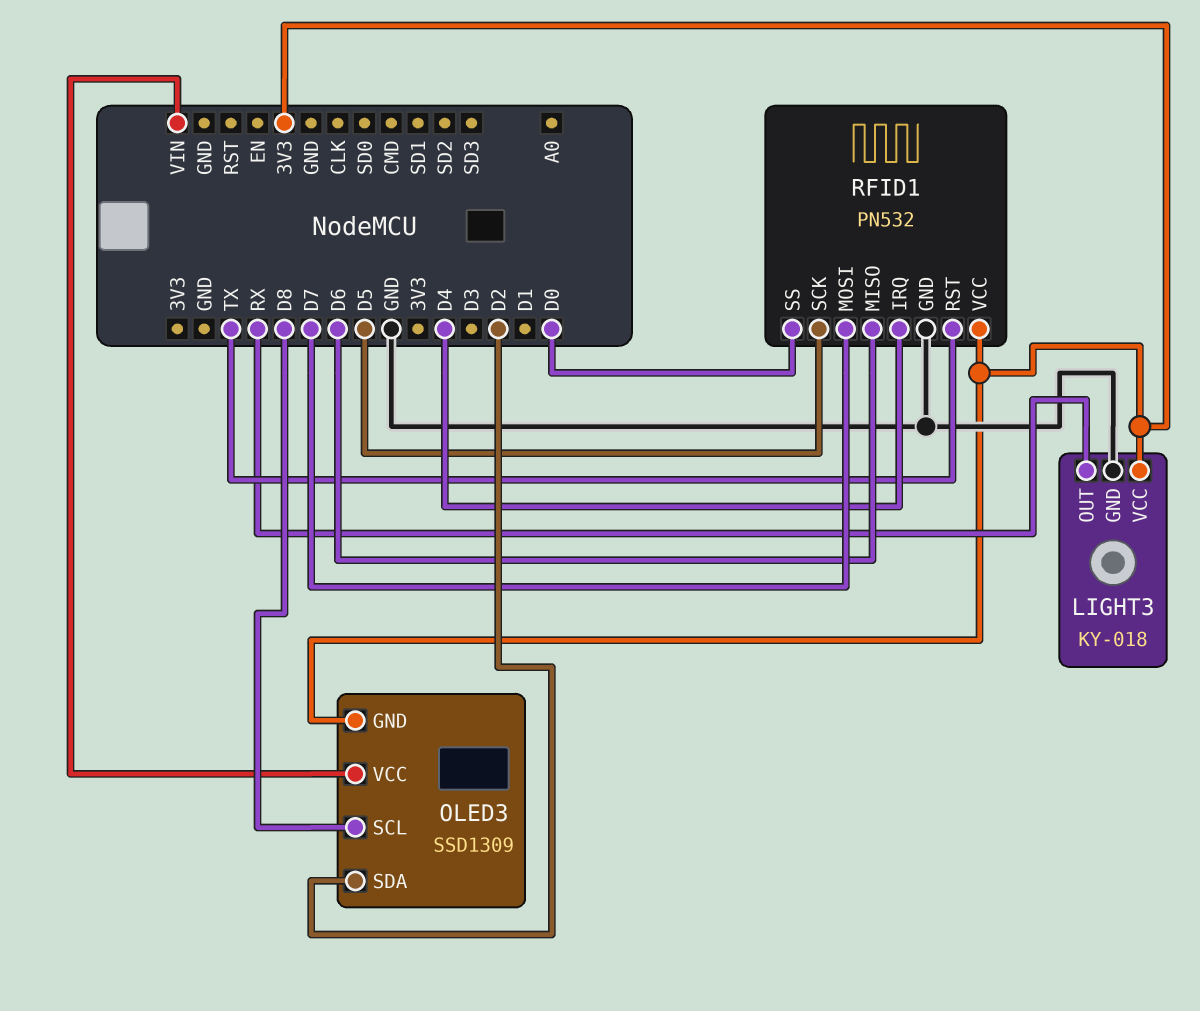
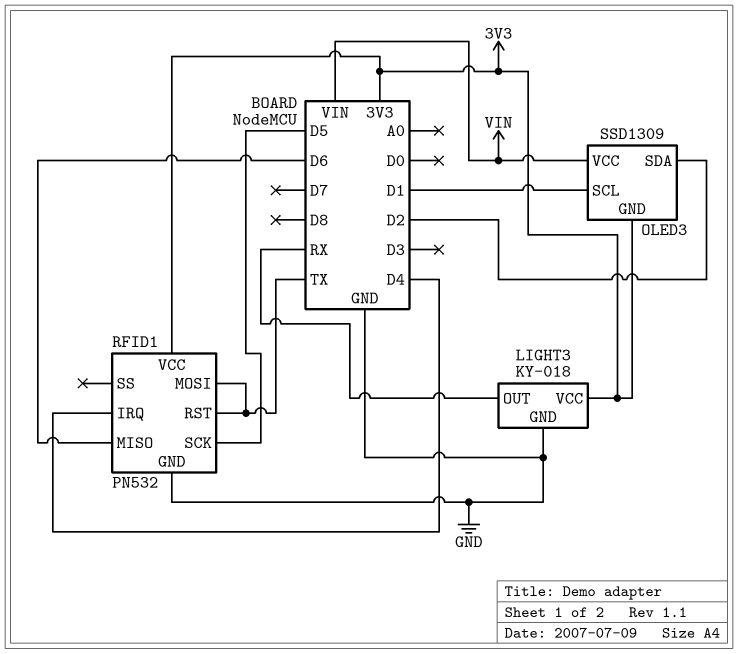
OLED3 pin SCL: D8 -> D1
RFID1 pin MOSI: D7 -> TX
RFID1 pin SS: D0 -> none

